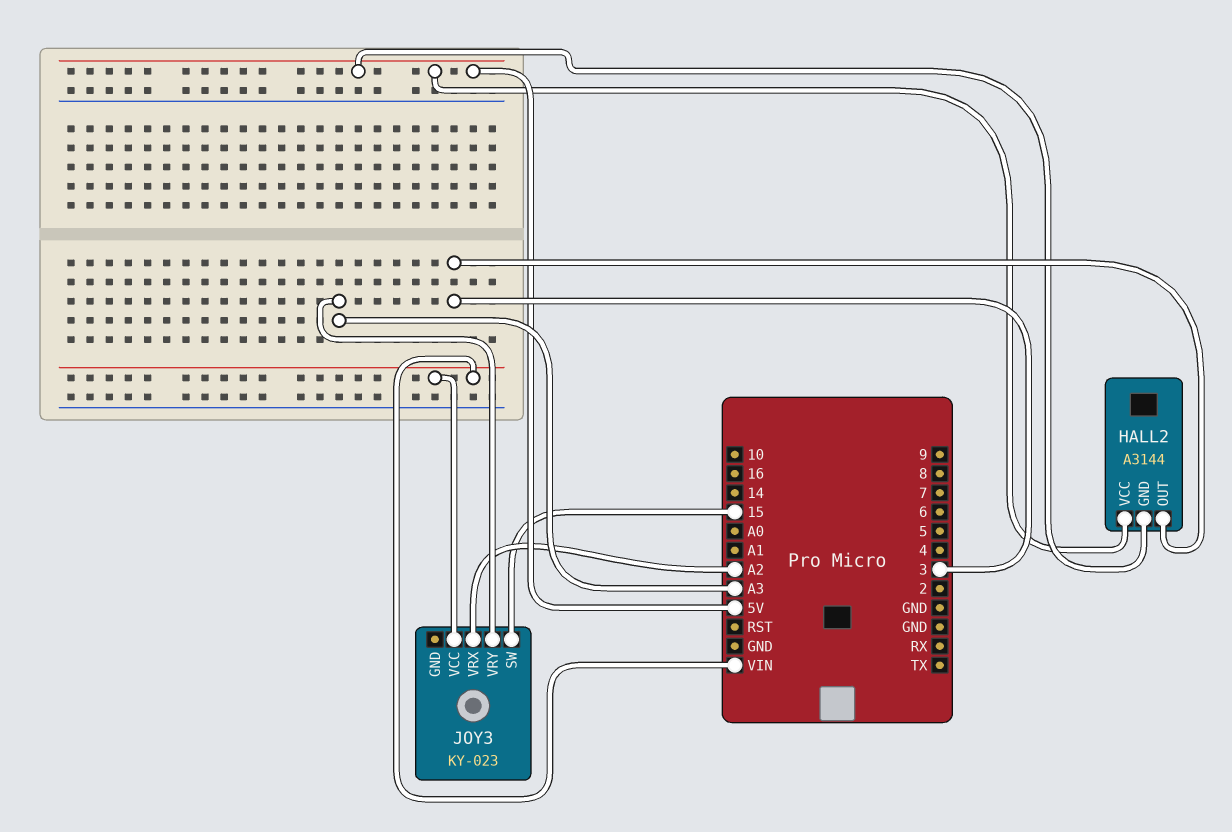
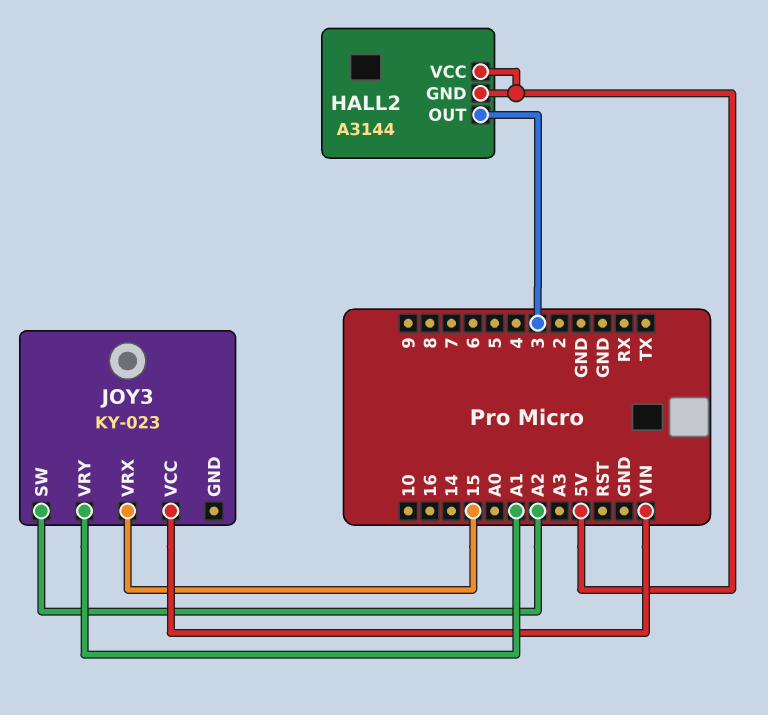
JOY3 pin SW: 15 -> A2
JOY3 pin VRX: A2 -> 15
JOY3 pin VRY: A3 -> A1

